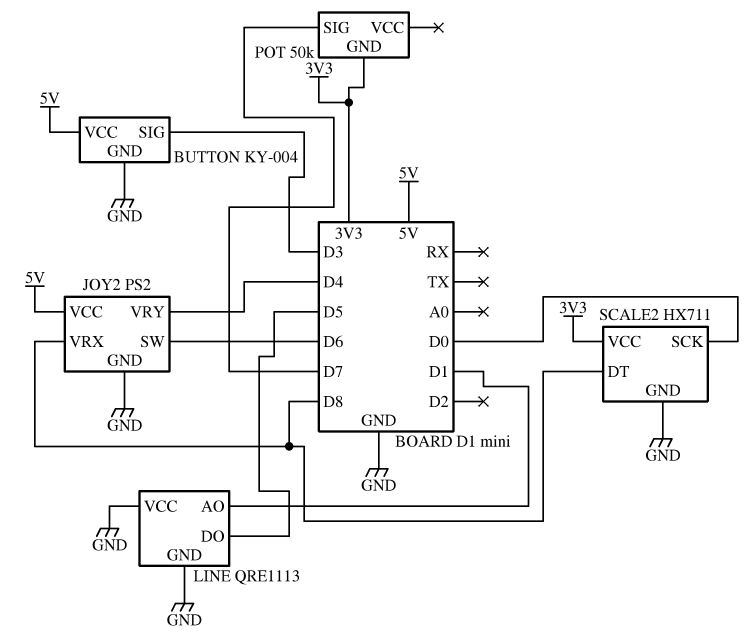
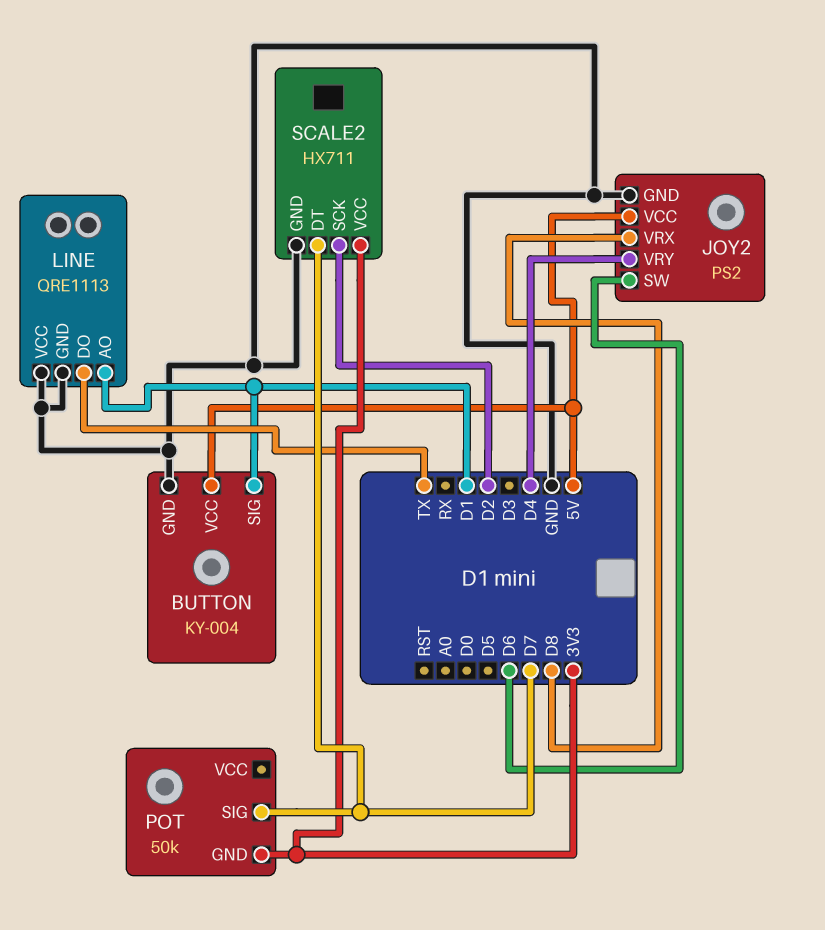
BUTTON pin SIG: D3 -> D1
LINE pin DO: D5 -> TX
SCALE2 pin DT: D8 -> D7
SCALE2 pin SCK: D0 -> D2

